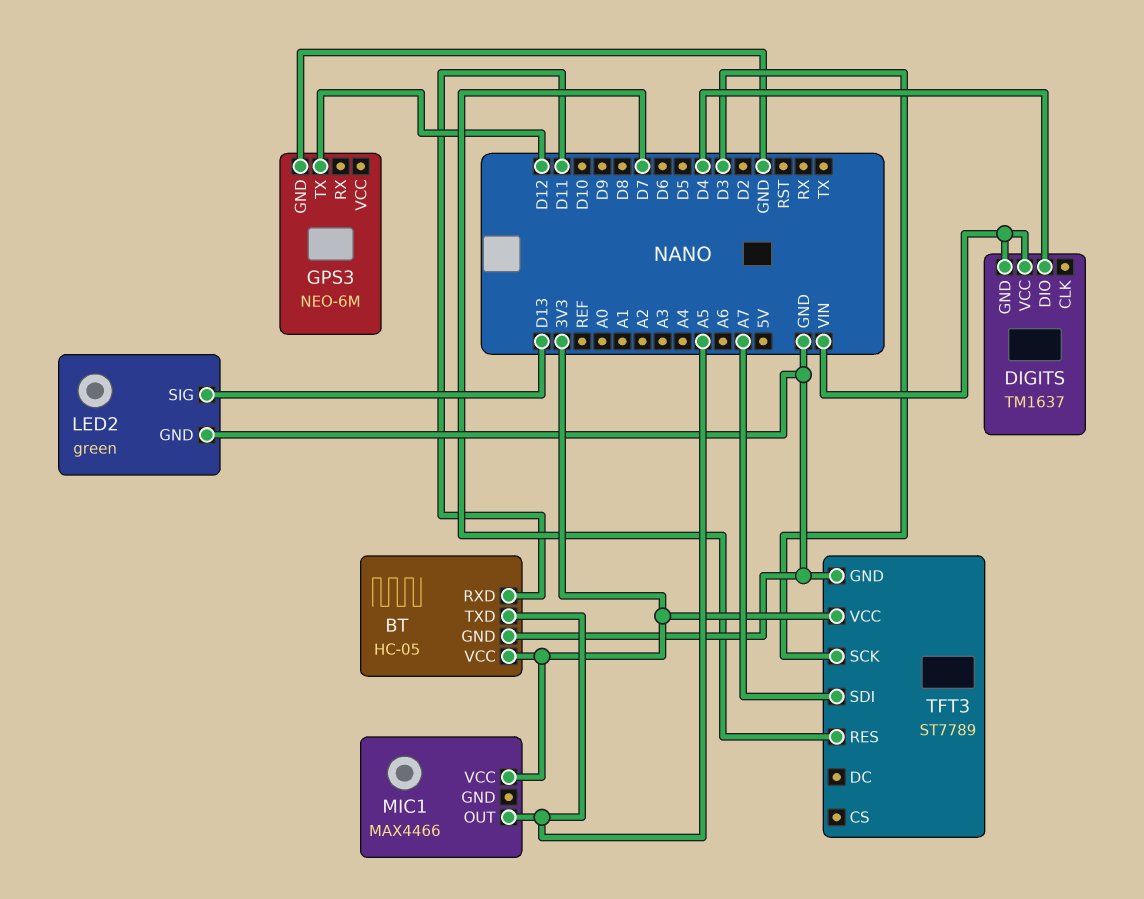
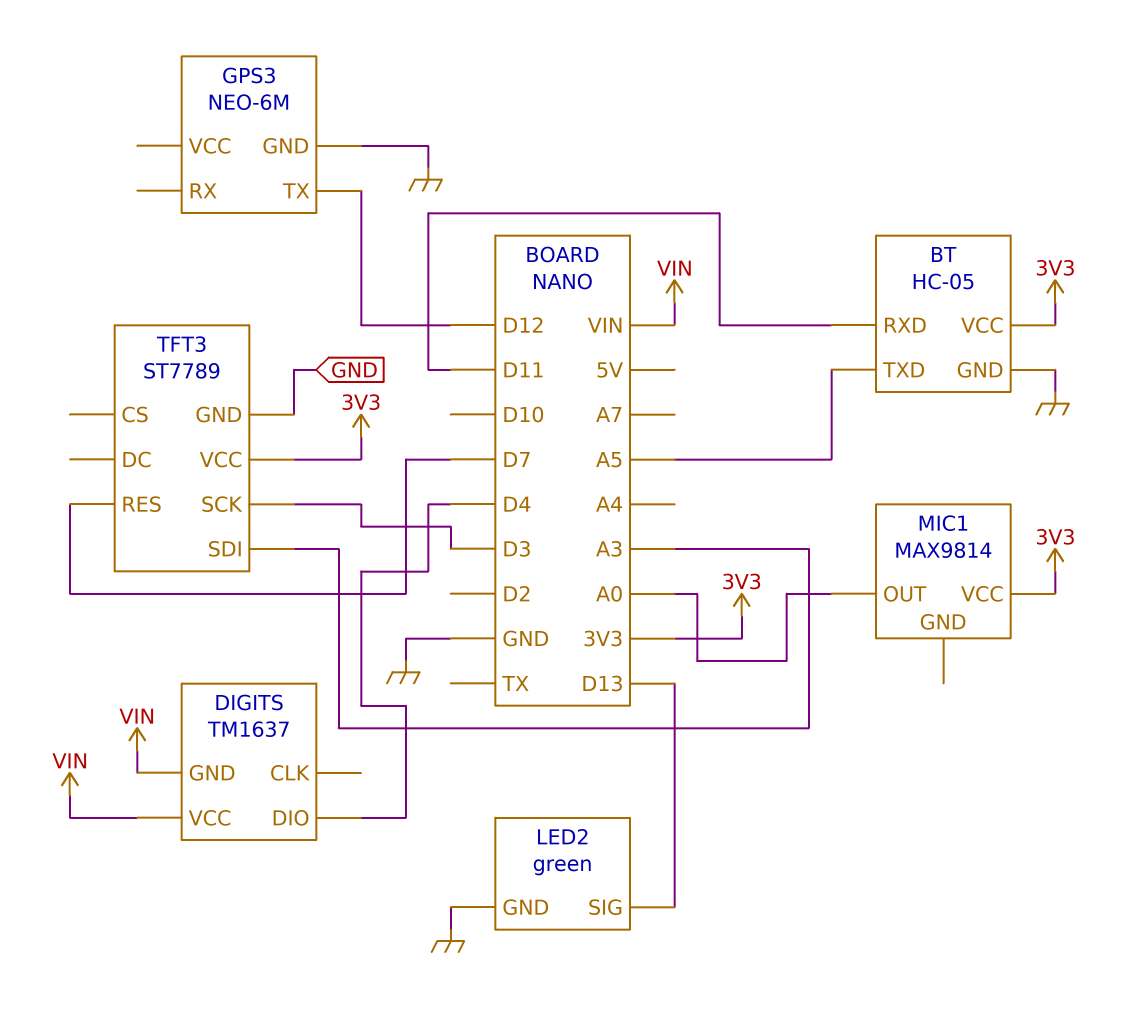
MIC1: MAX4466 -> MAX9814
MIC1 pin OUT: A5 -> A0
TFT3 pin SDI: A7 -> A3

